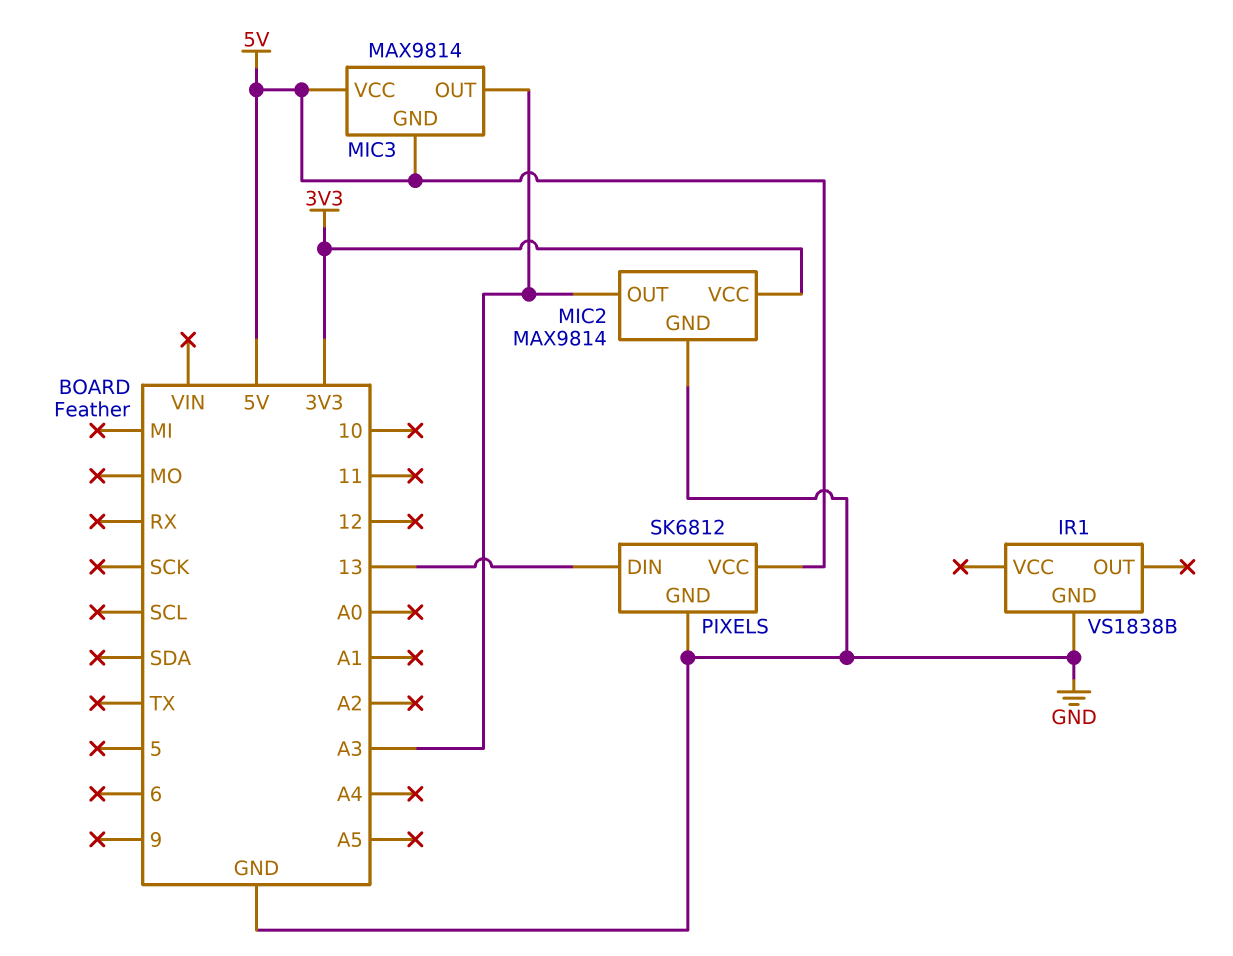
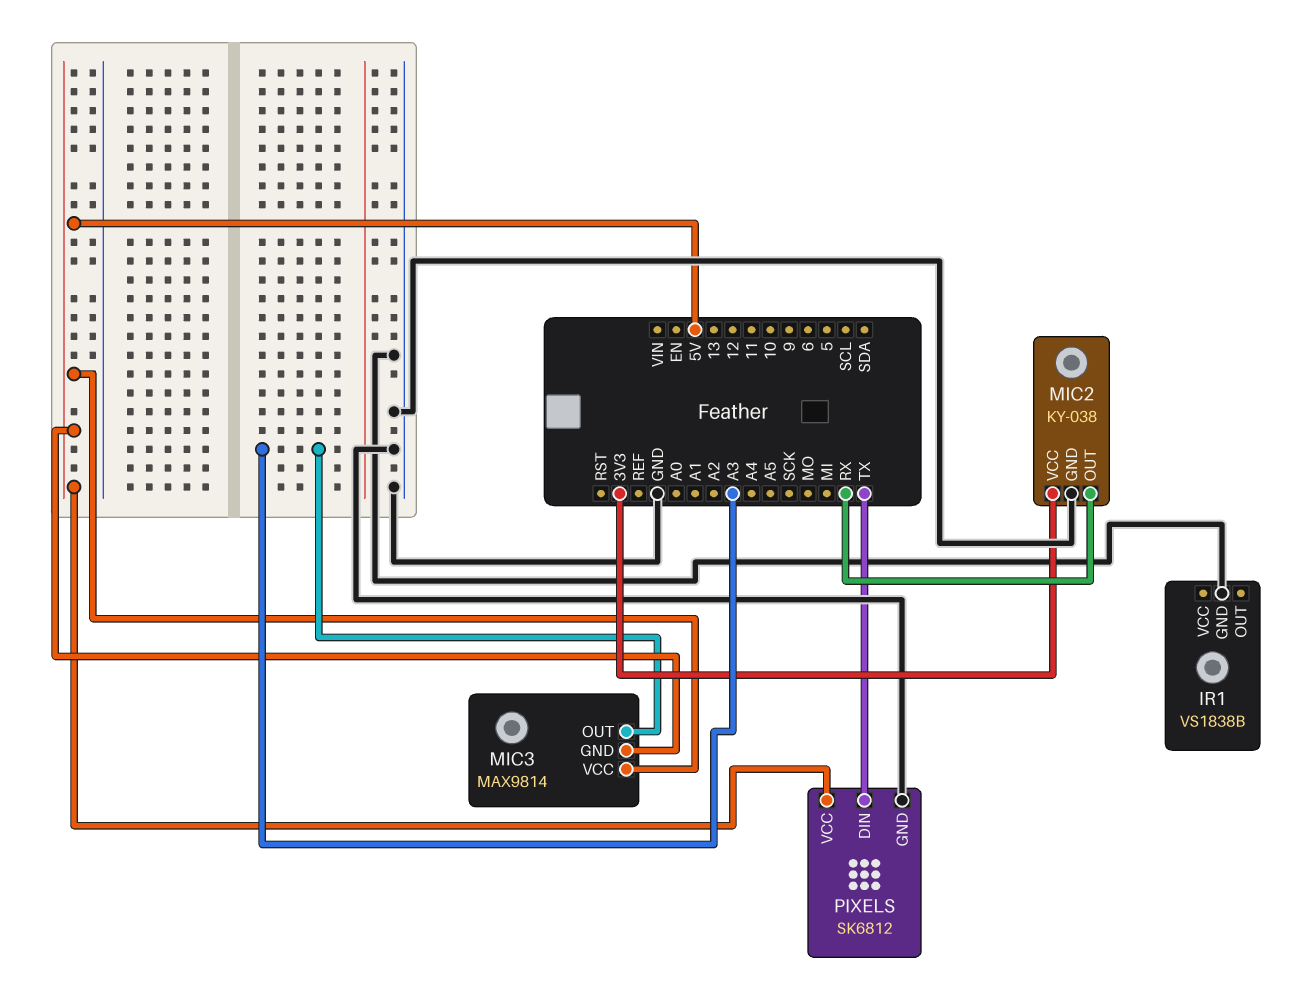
MIC2: MAX9814 -> KY-038
MIC2 pin OUT: A3 -> RX
PIXELS pin DIN: 13 -> TX

